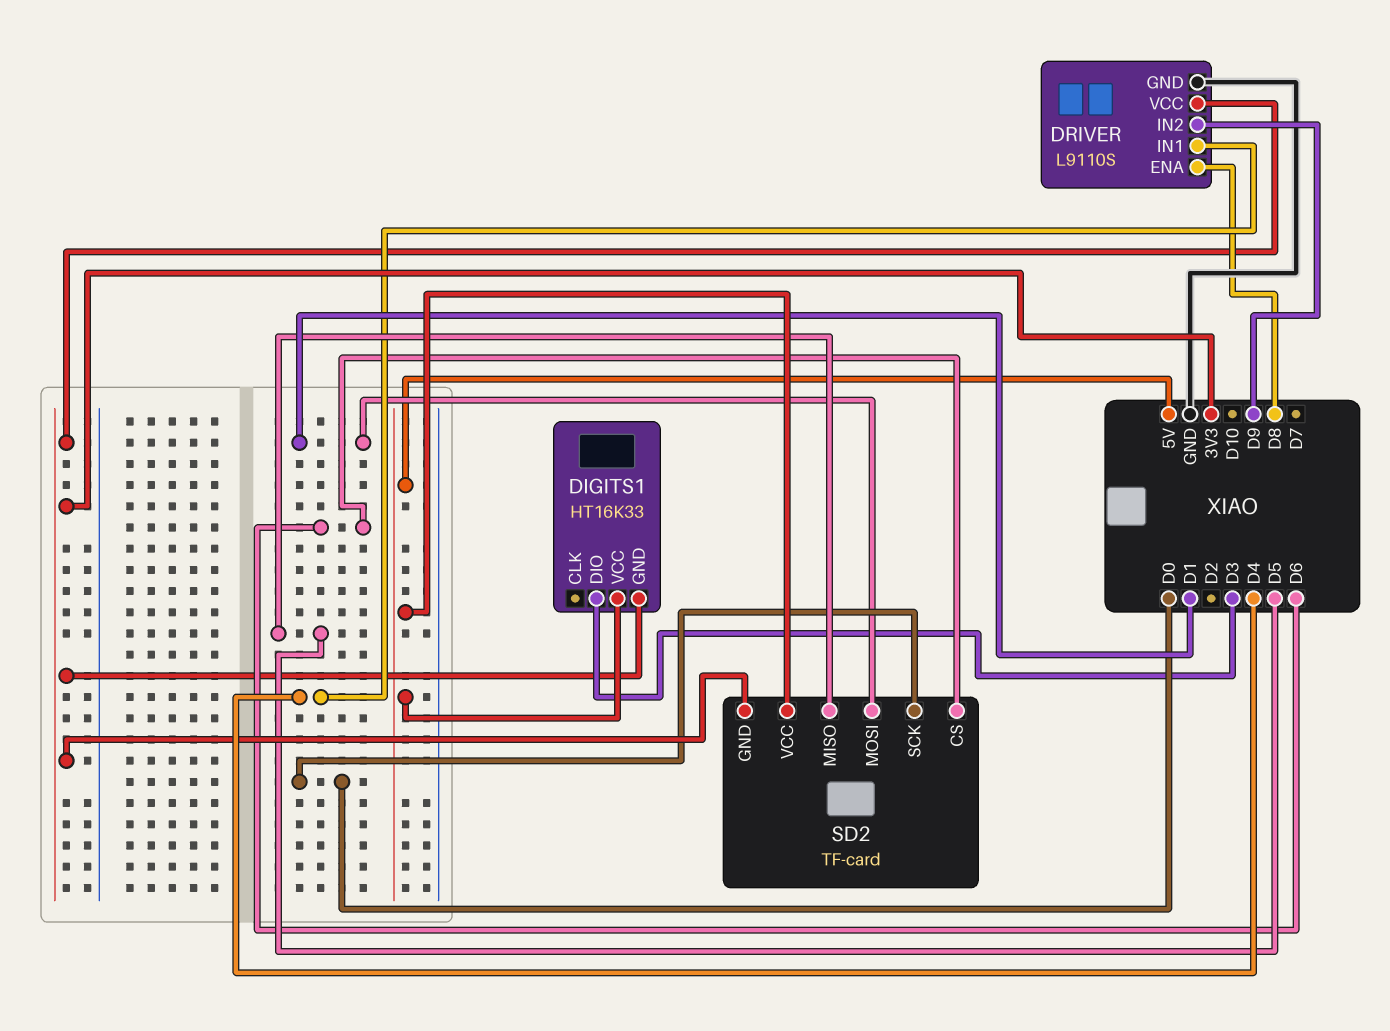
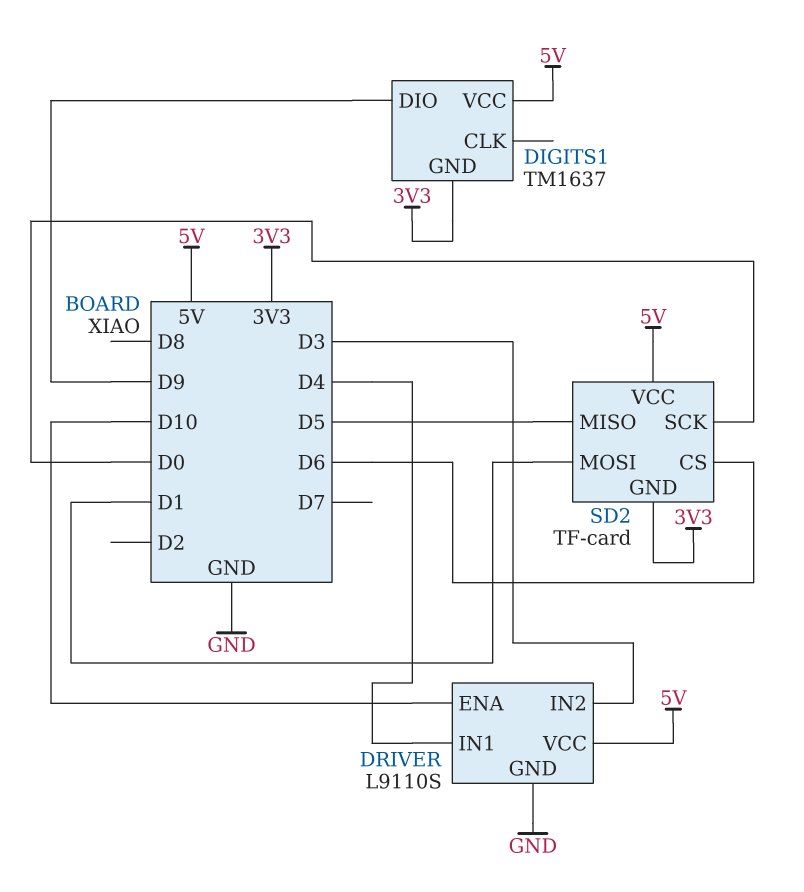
DIGITS1: HT16K33 -> TM1637
DIGITS1 pin DIO: D3 -> D9
DRIVER pin ENA: D8 -> D10
DRIVER pin IN2: D9 -> D3
DRIVER pin VCC: 3V3 -> 5V

